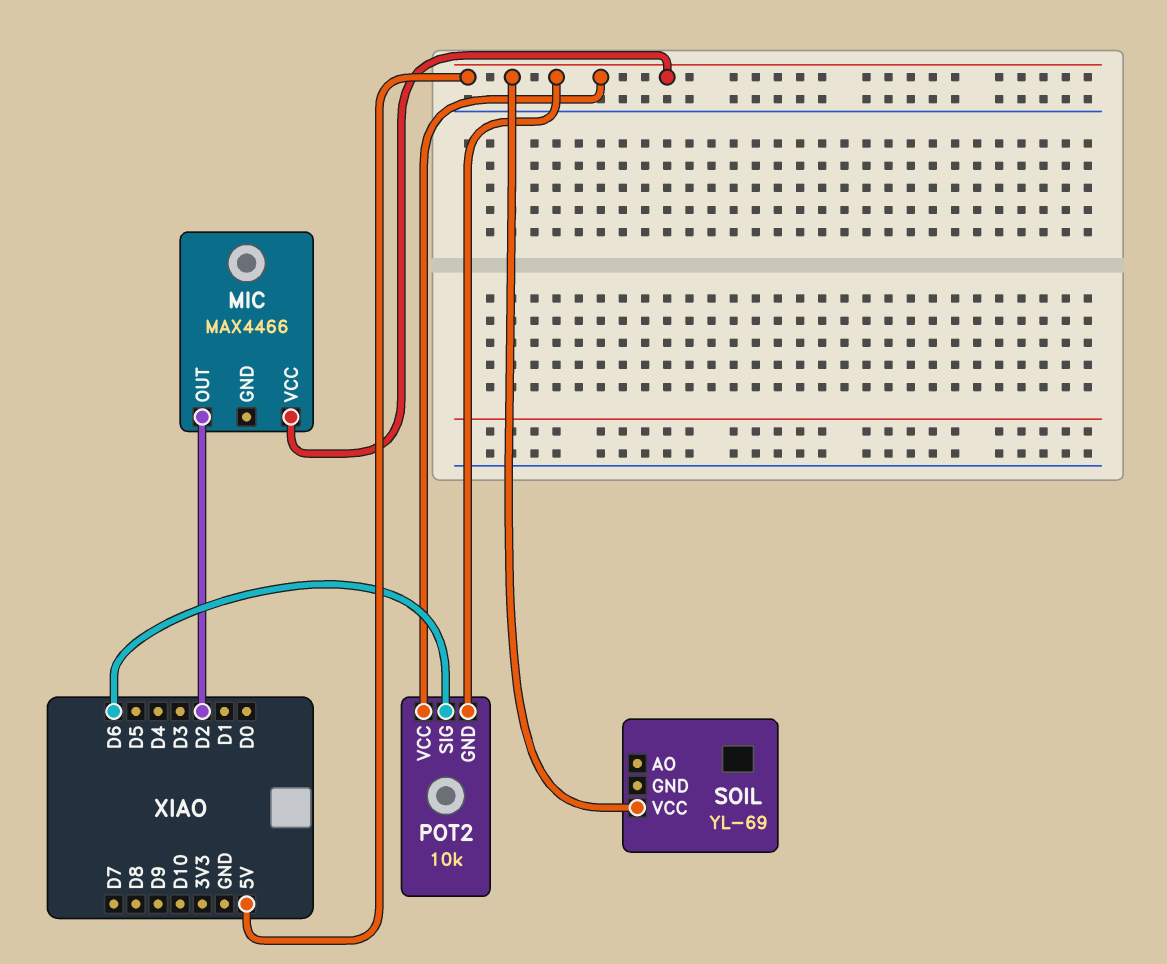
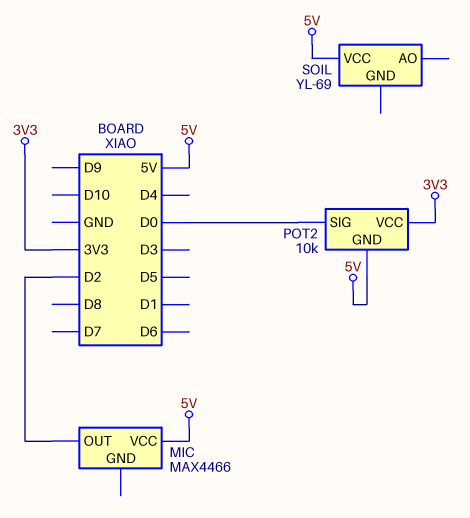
POT2 pin SIG: D6 -> D0
POT2 pin VCC: 5V -> 3V3

